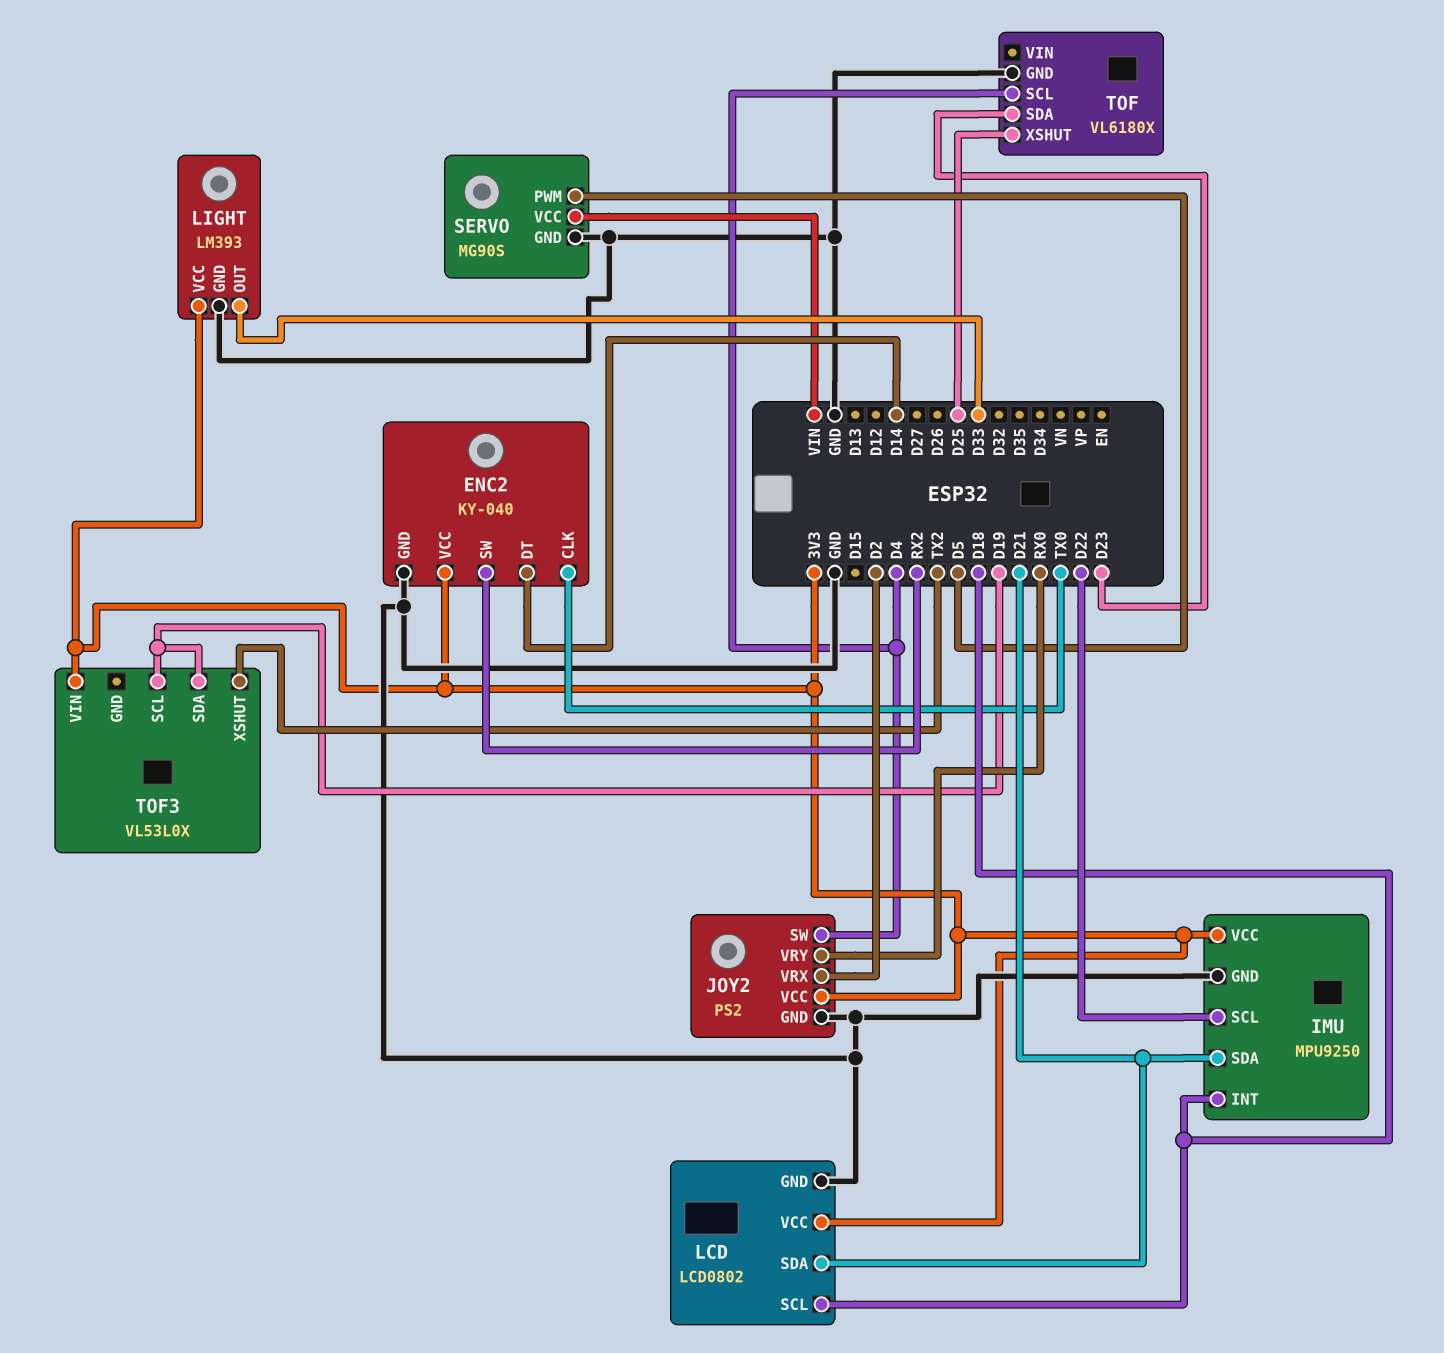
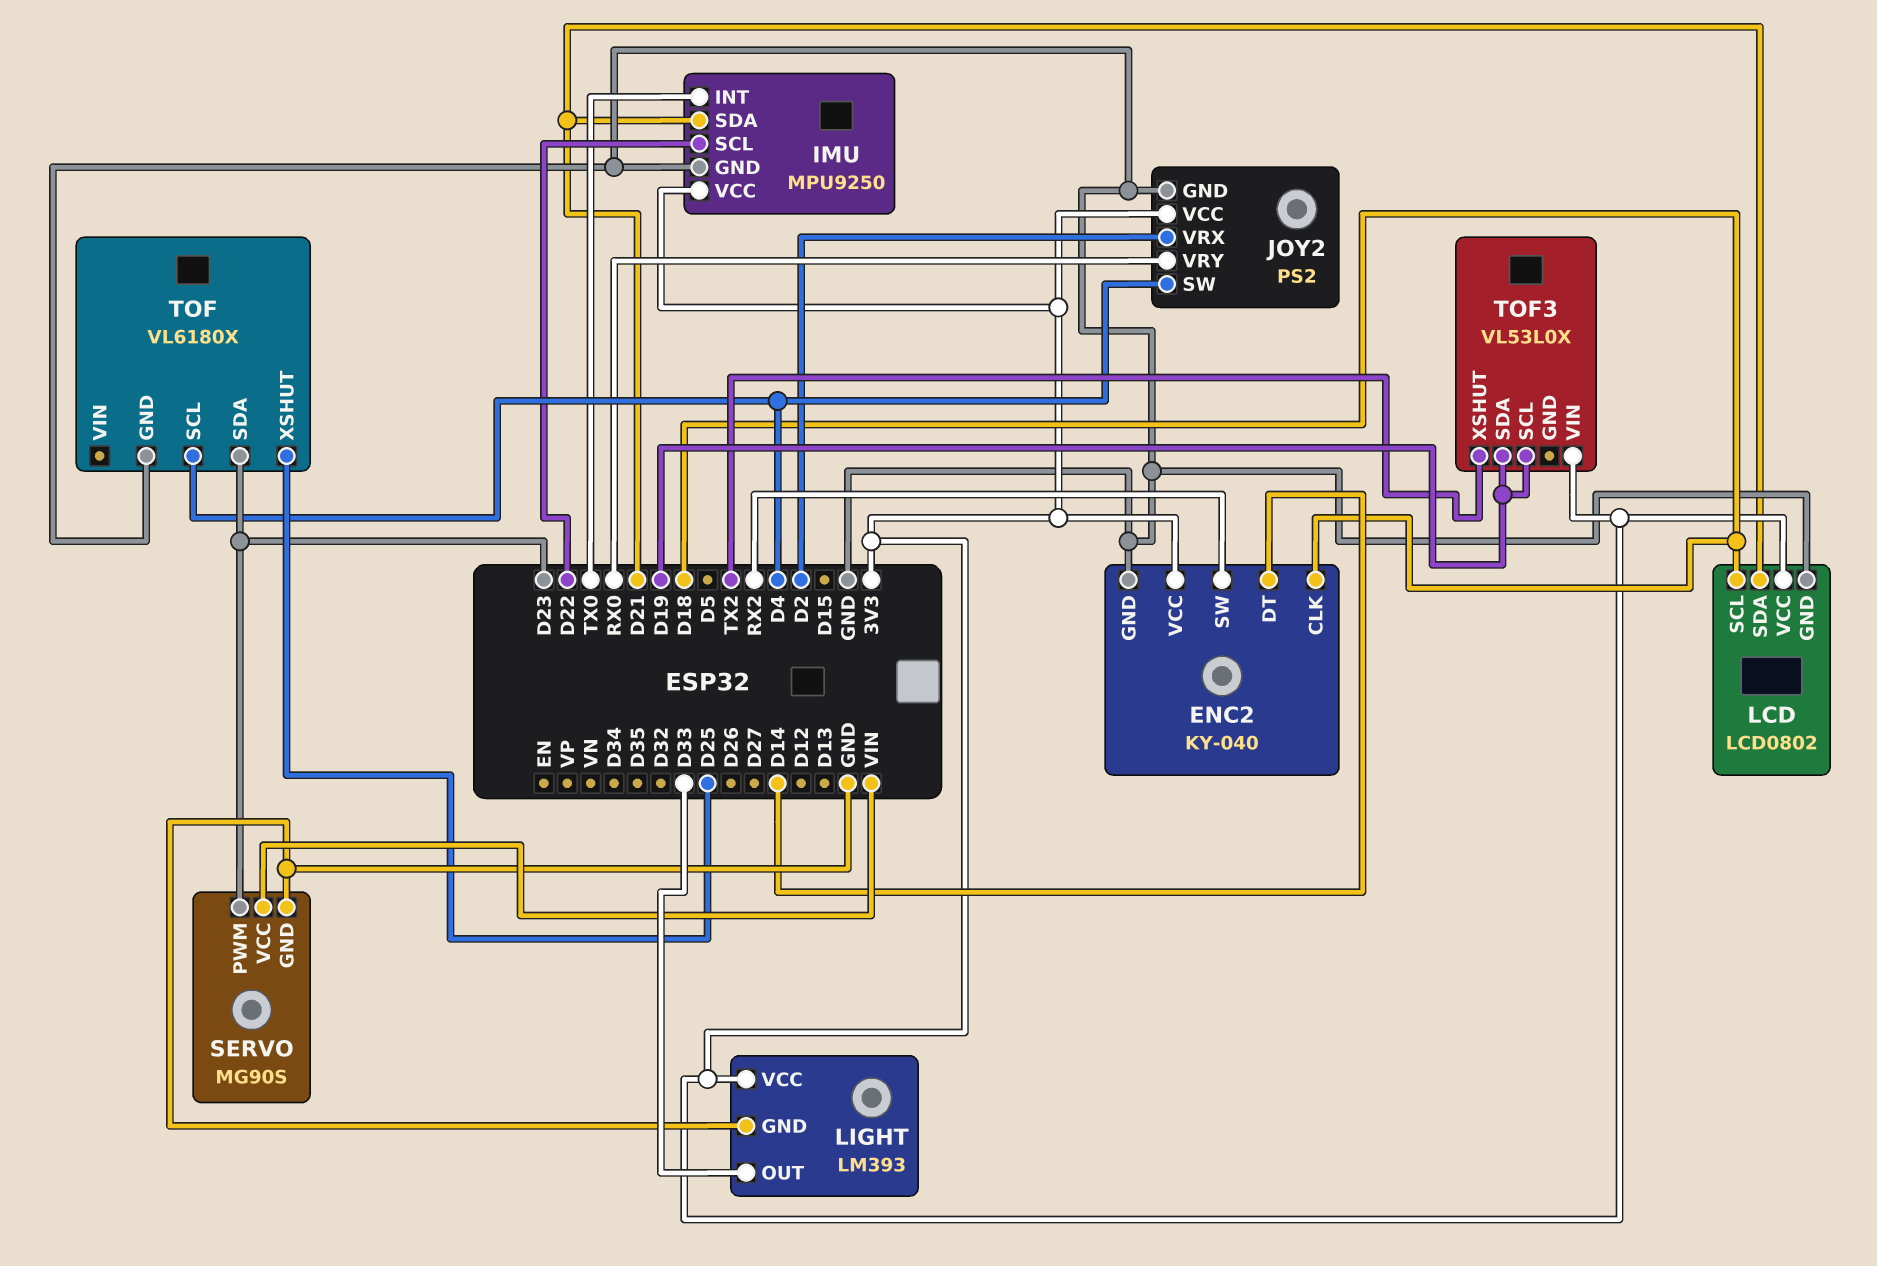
ENC2 pin CLK: TX0 -> D18
IMU pin INT: D18 -> TX0
SERVO pin PWM: D5 -> D23

